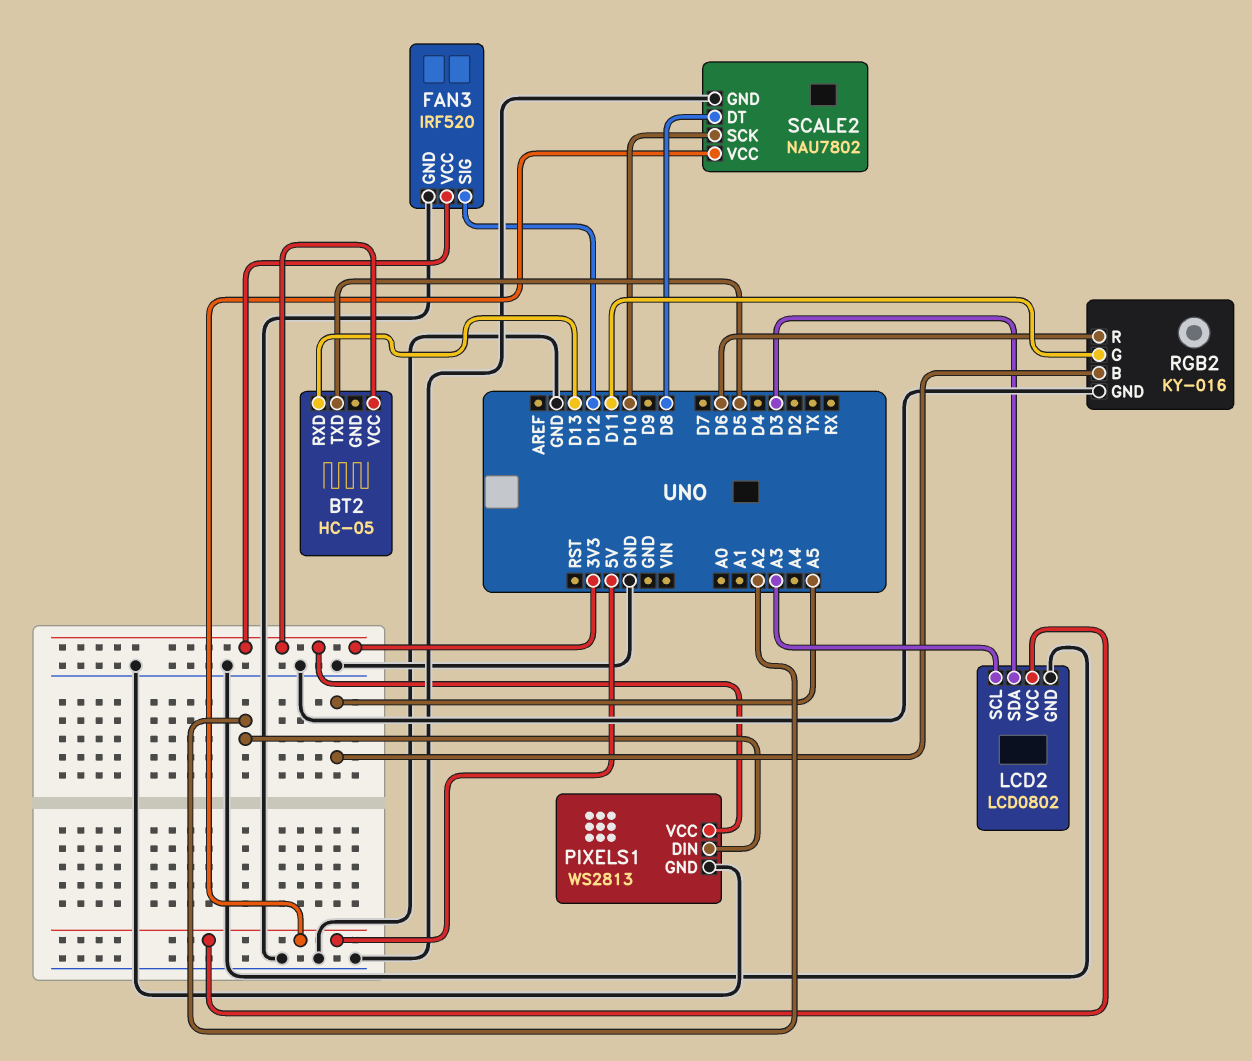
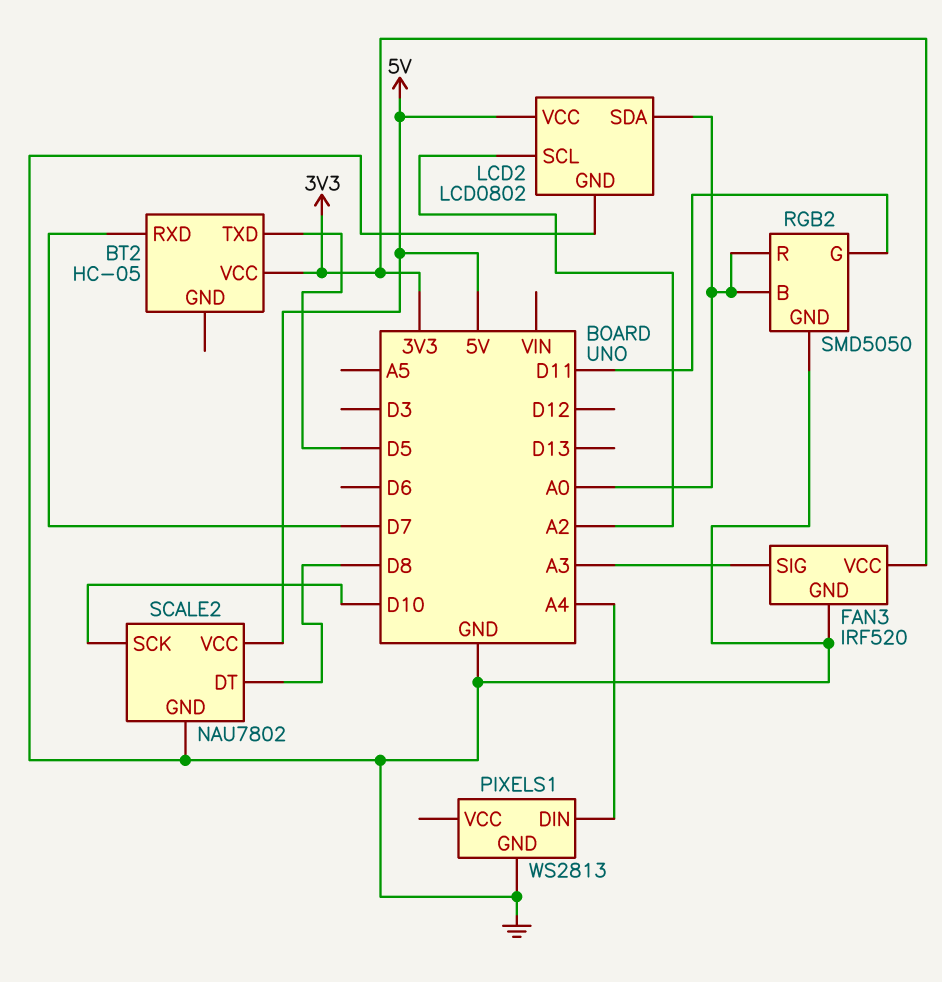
BT2 pin RXD: D13 -> D7
FAN3 pin SIG: D12 -> A3
LCD2 pin SCL: A3 -> A2
LCD2 pin SDA: D3 -> A0
PIXELS1 pin DIN: A2 -> A4
PIXELS1 pin VCC: 3V3 -> none
RGB2: KY-016 -> SMD5050
RGB2 pin B: A5 -> A0
RGB2 pin R: D6 -> A0

